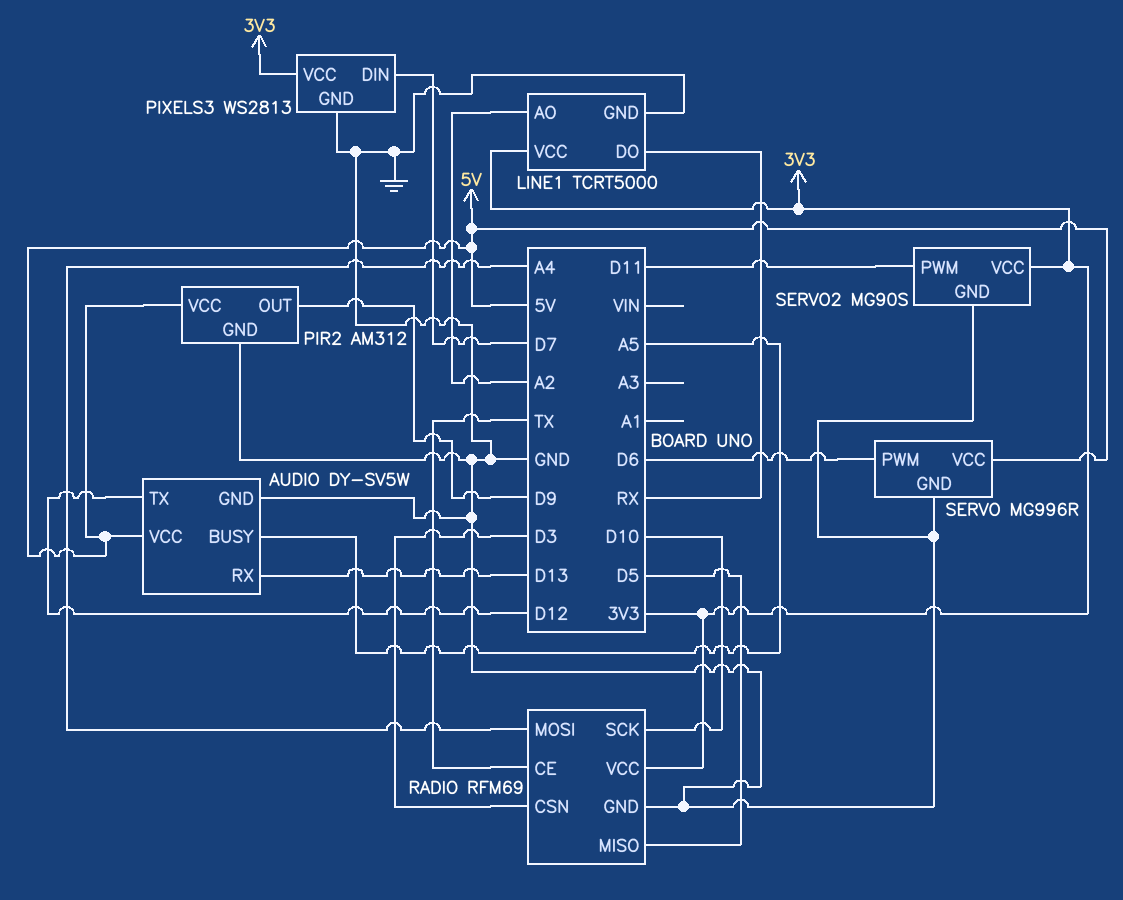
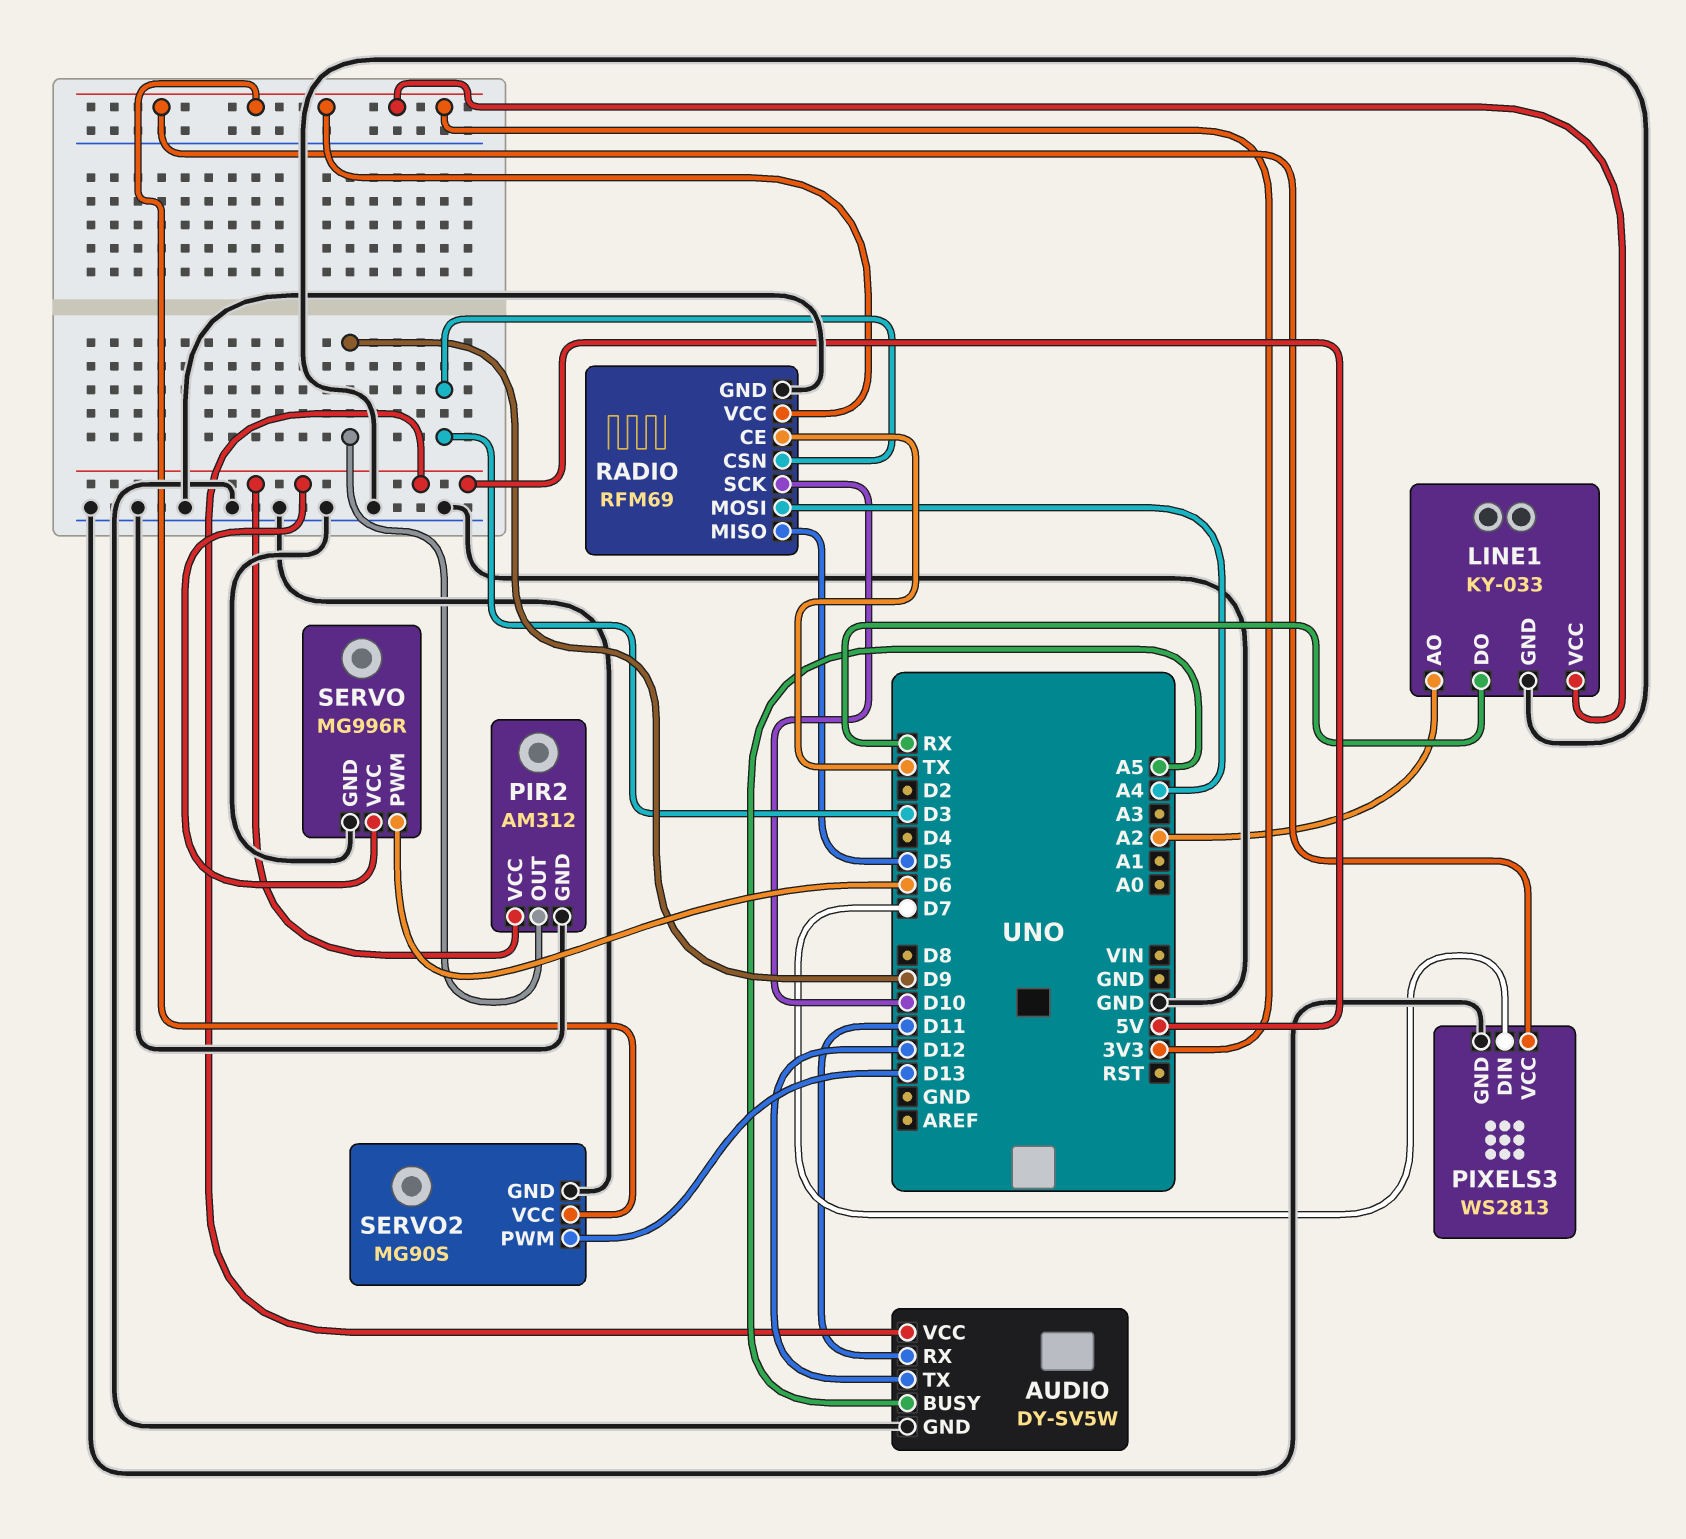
AUDIO pin RX: D13 -> D11
LINE1: TCRT5000 -> KY-033
SERVO2 pin PWM: D11 -> D13

